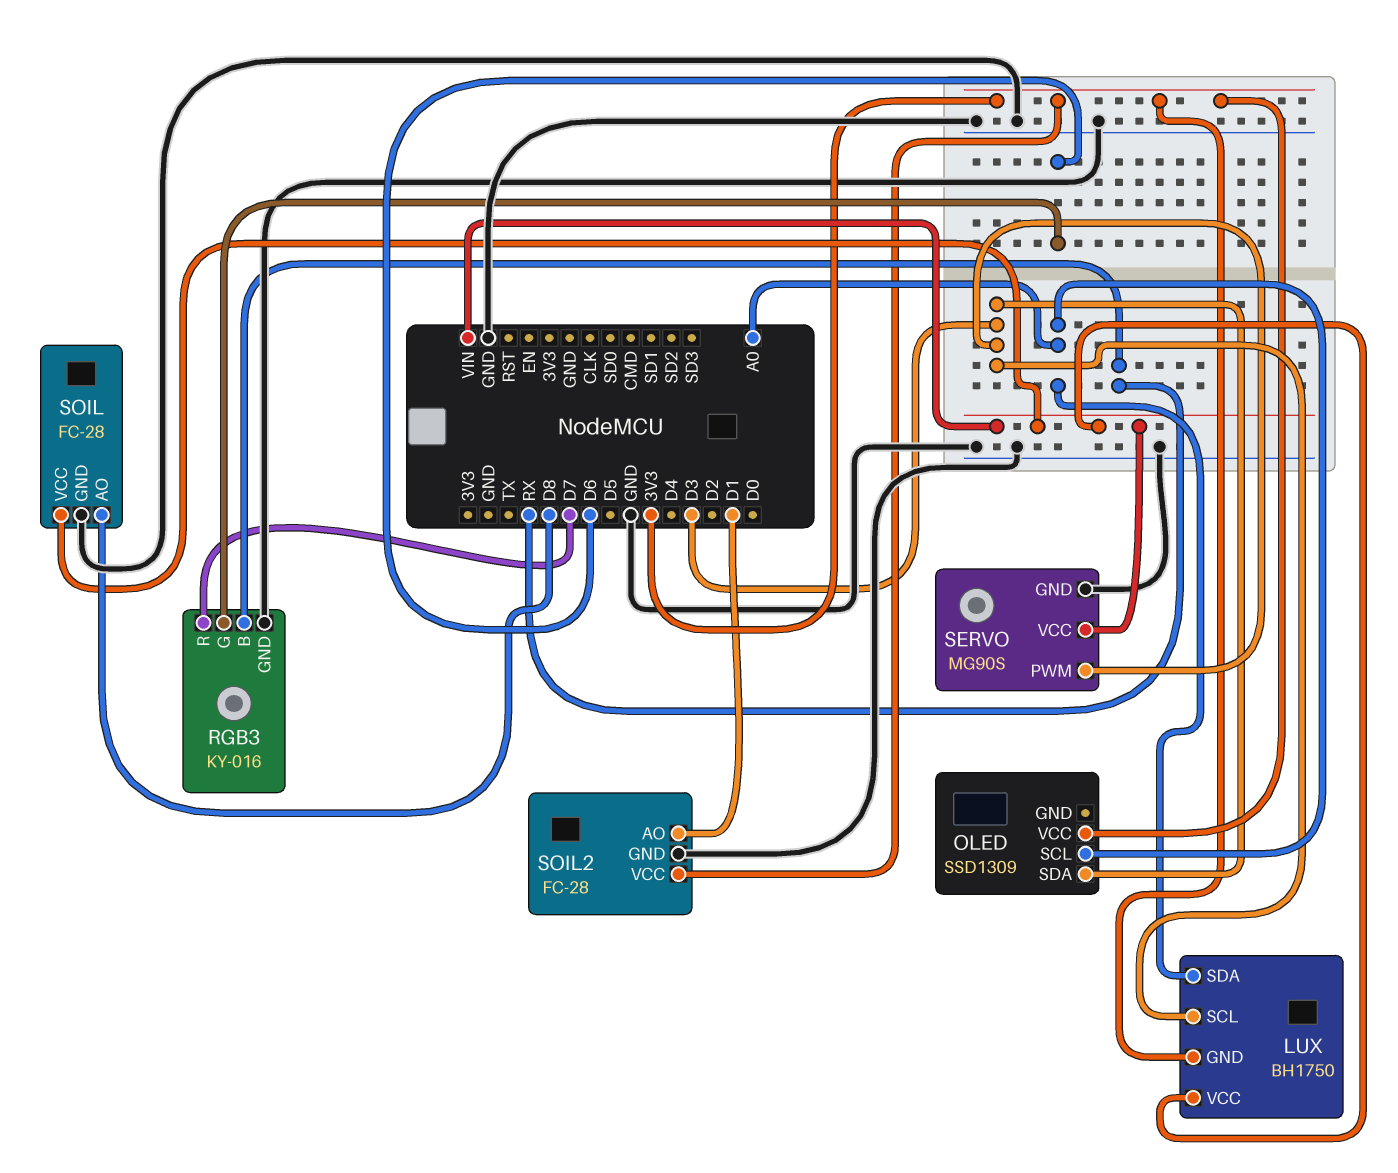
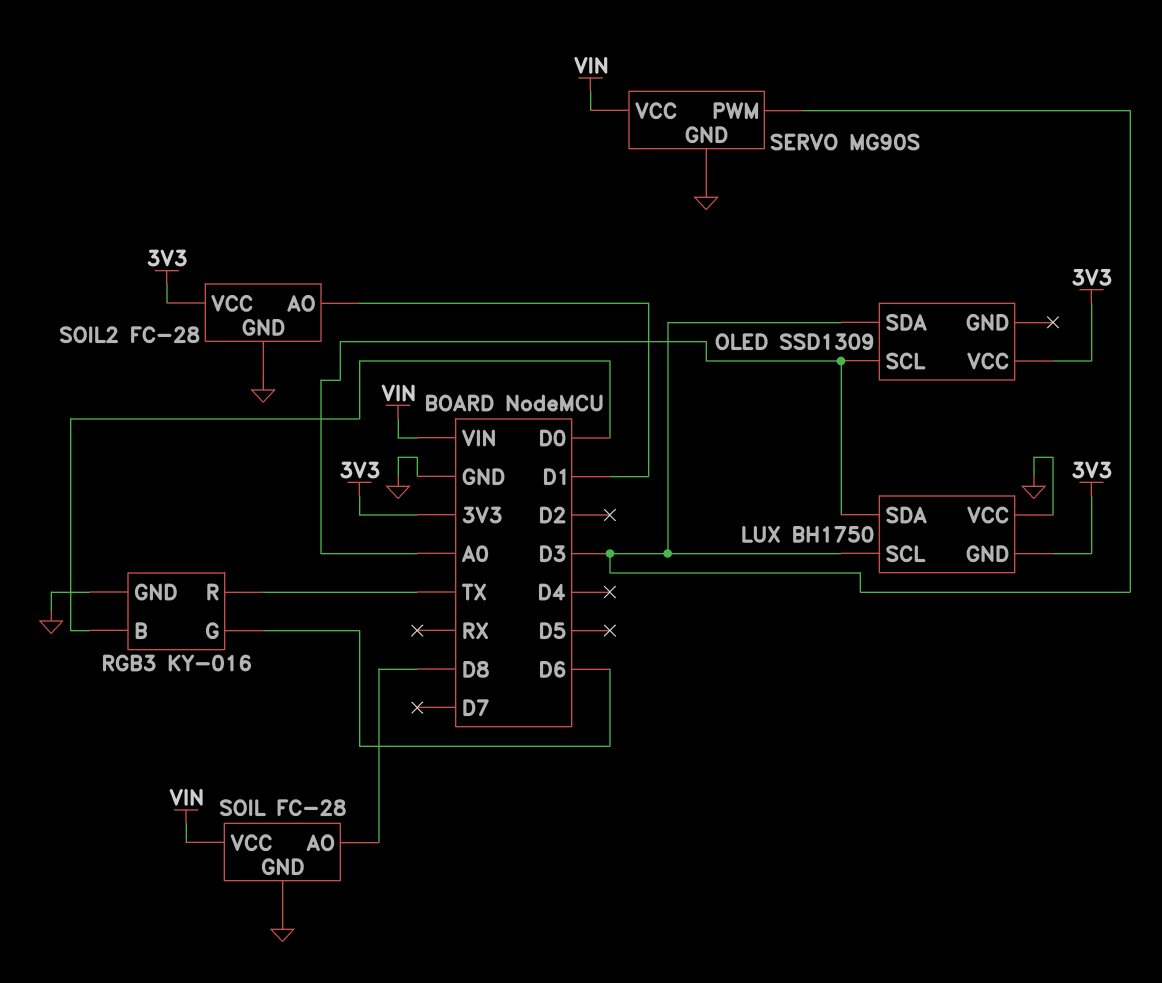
LUX pin VCC: VIN -> GND
RGB3 pin B: RX -> D0
RGB3 pin R: D7 -> TX

